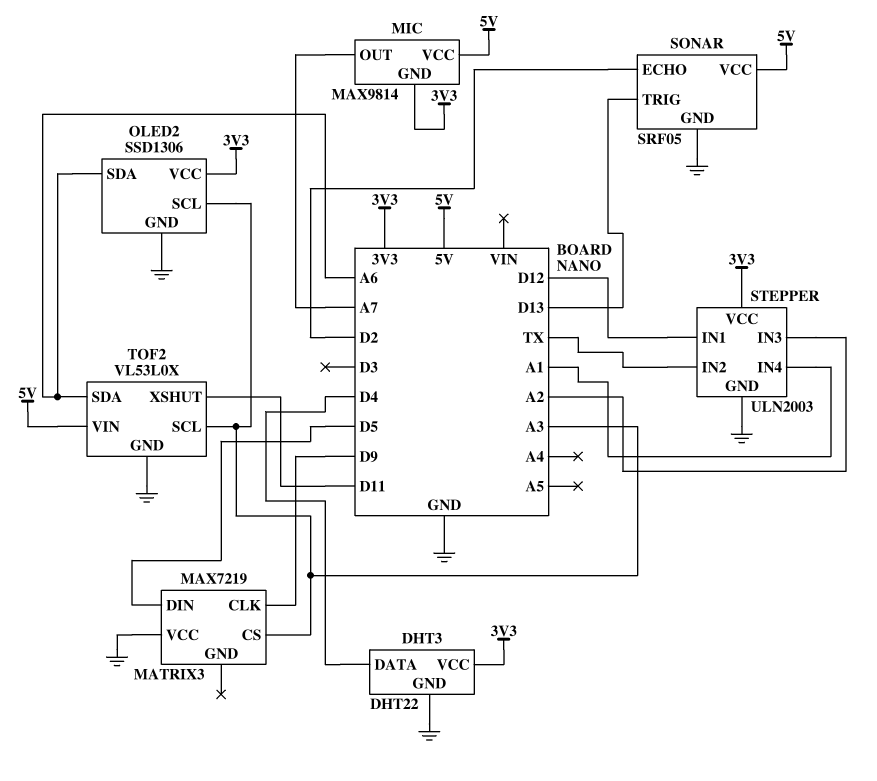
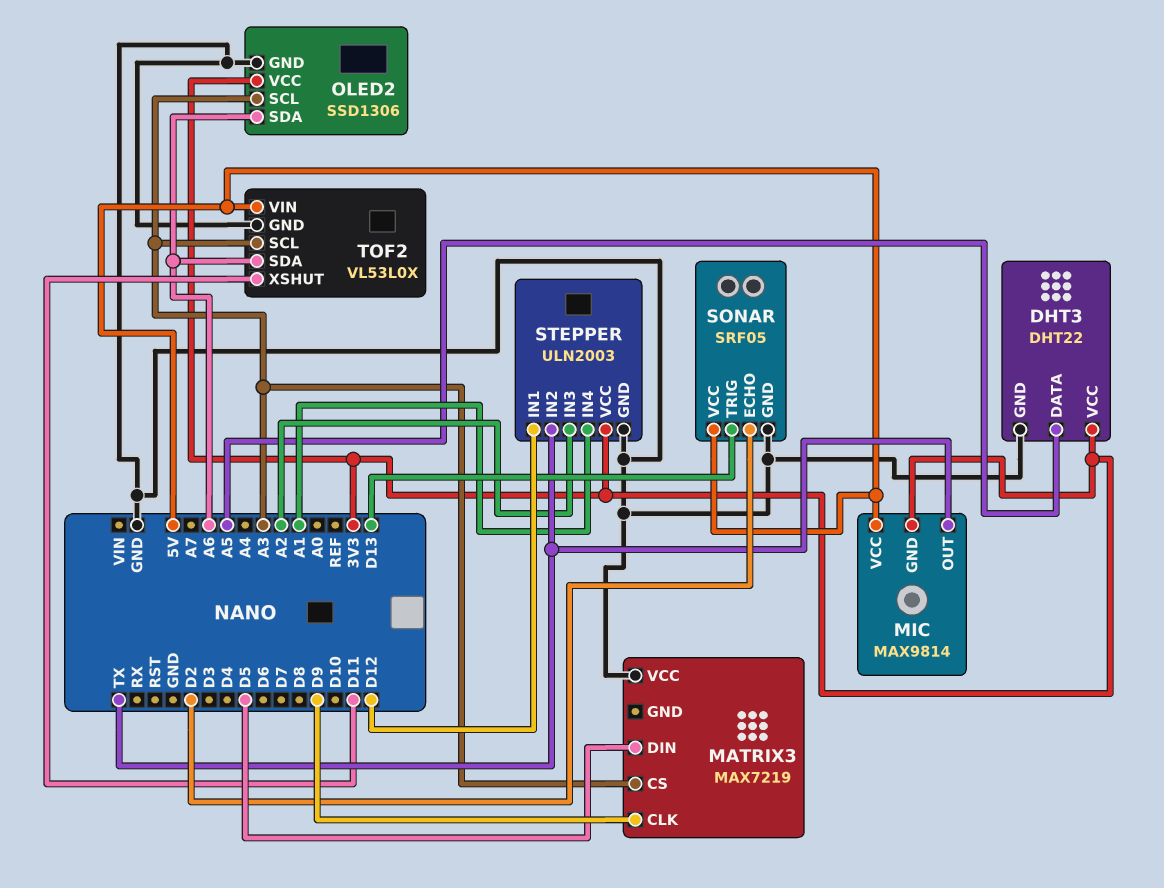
DHT3 pin DATA: D4 -> A5
MIC pin OUT: A7 -> TX

